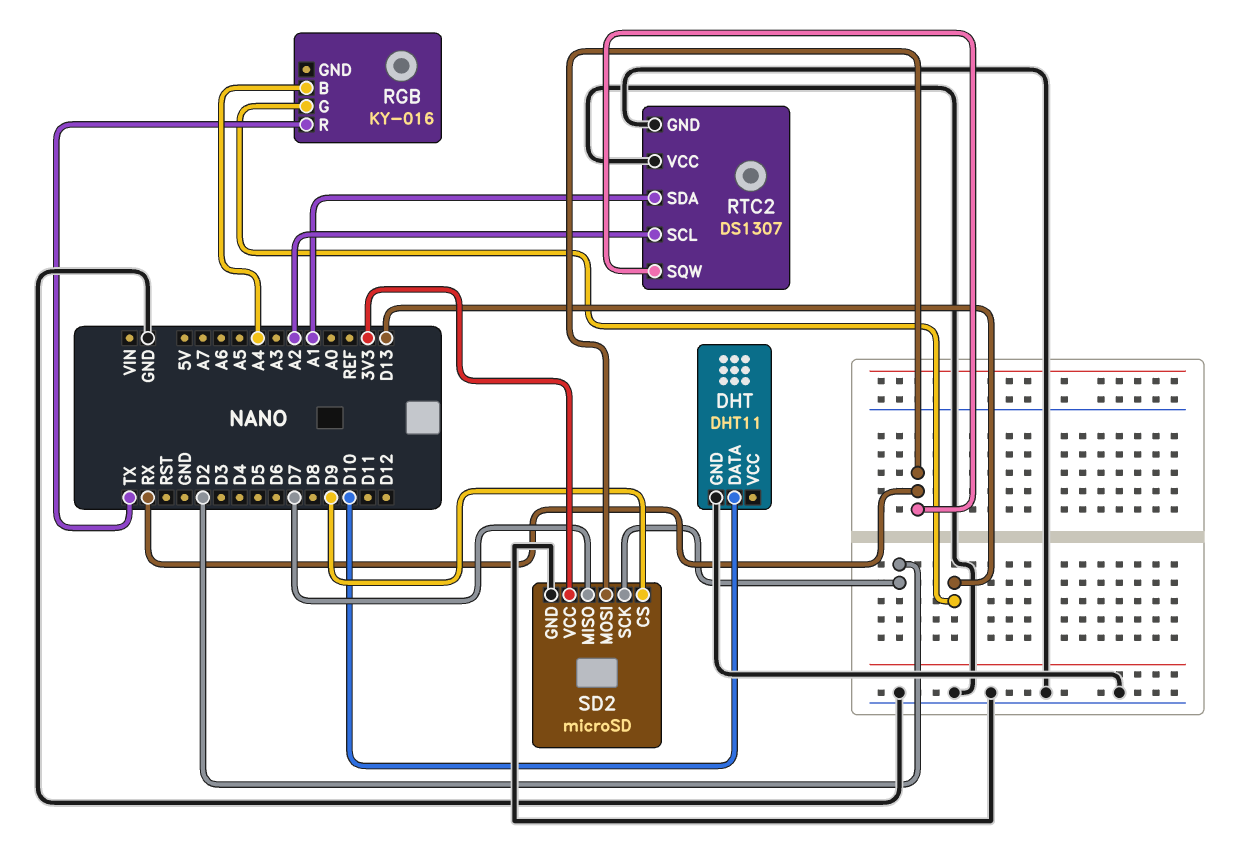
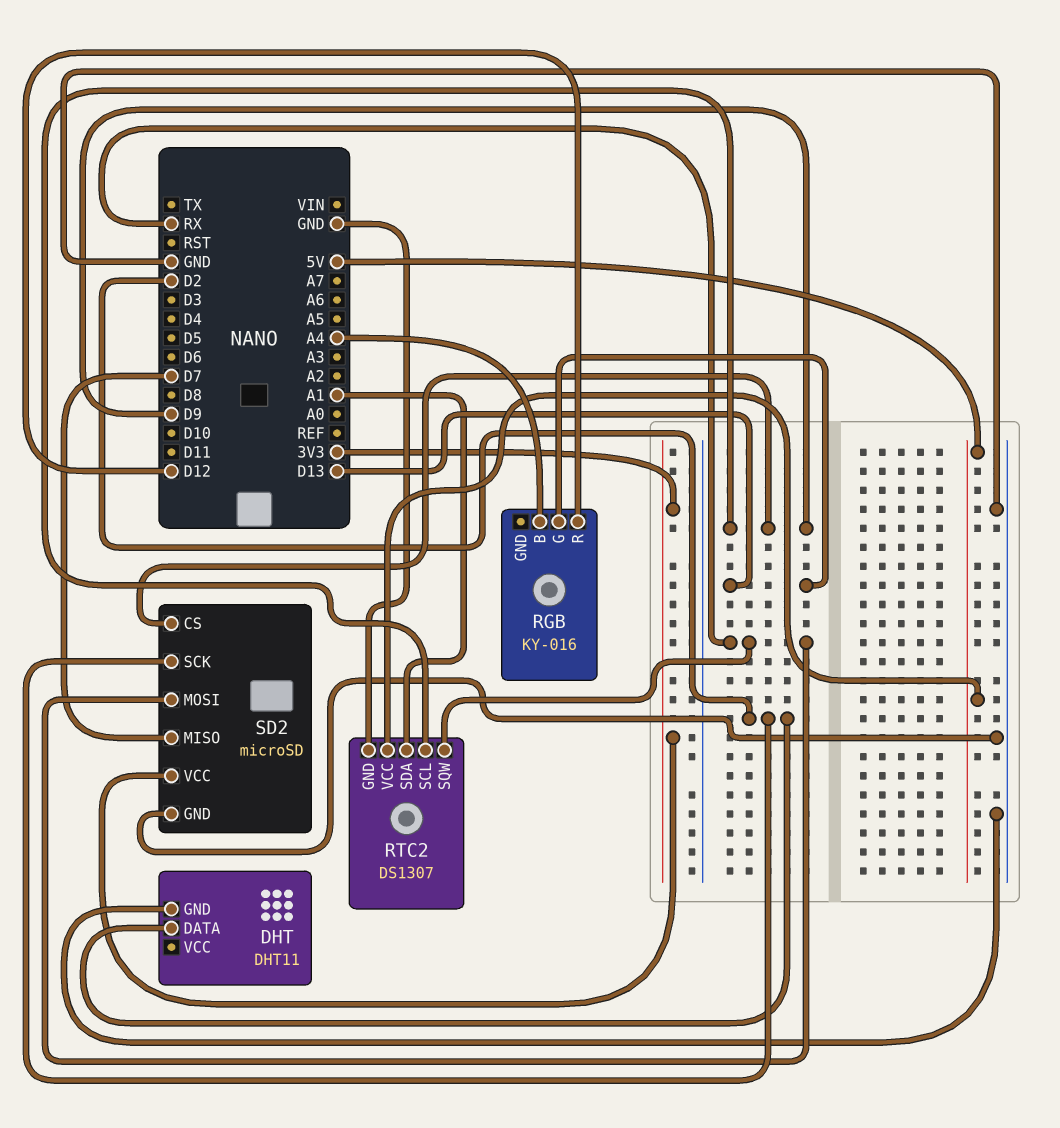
DHT pin DATA: D10 -> D2
RGB pin R: TX -> D12
RTC2 pin SCL: A2 -> D9
RTC2 pin VCC: GND -> 5V

